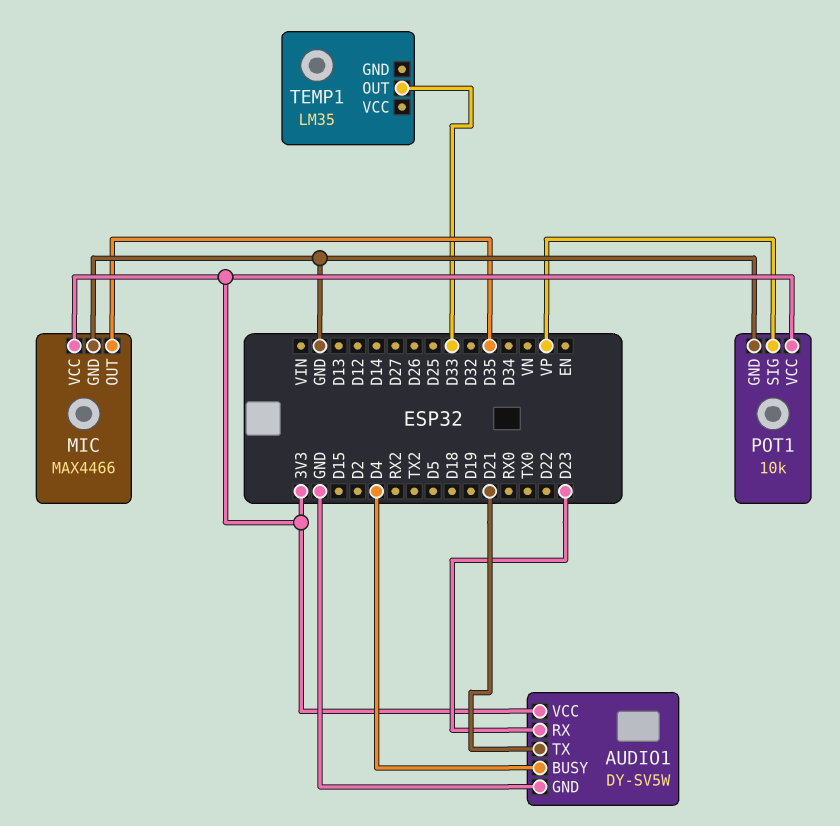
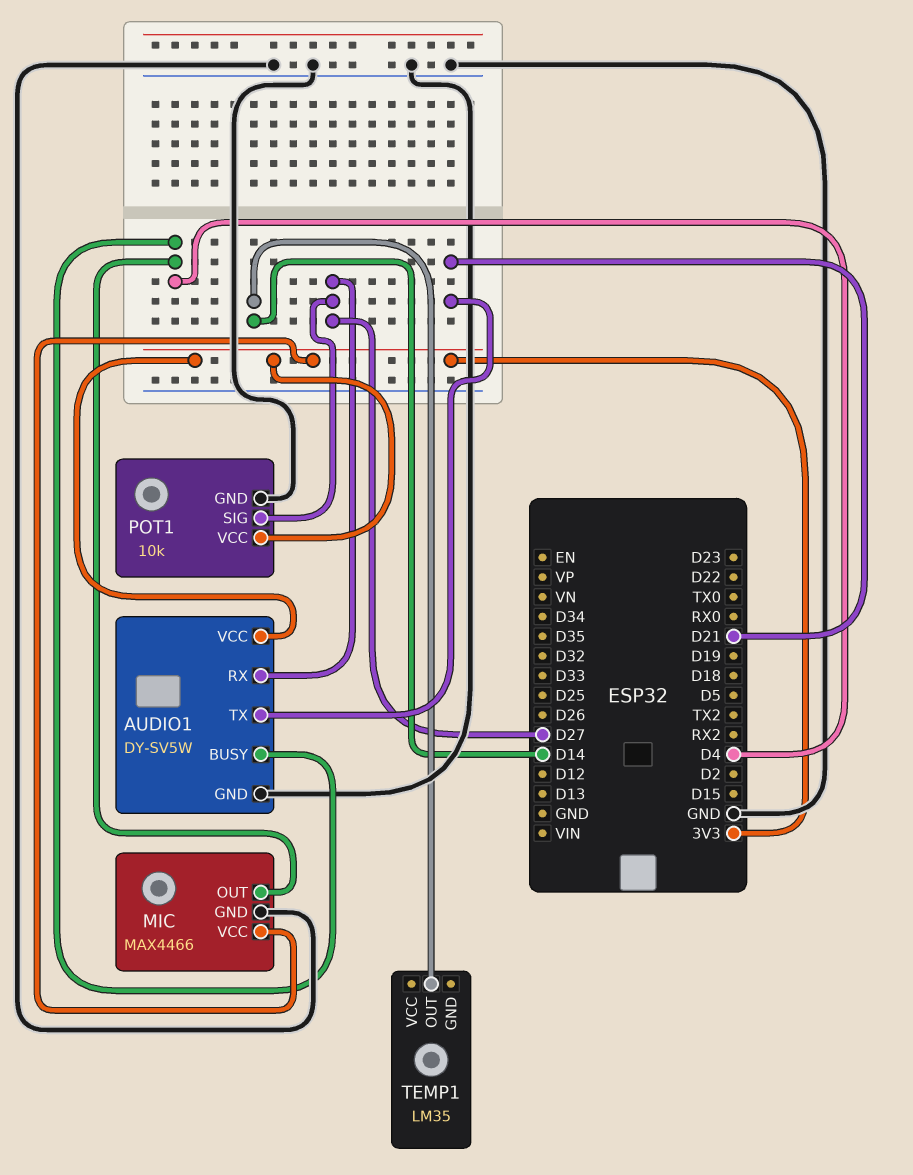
AUDIO1 pin RX: D23 -> D27
MIC pin OUT: D35 -> D4
POT1 pin SIG: VP -> D27
TEMP1 pin OUT: D33 -> D14

